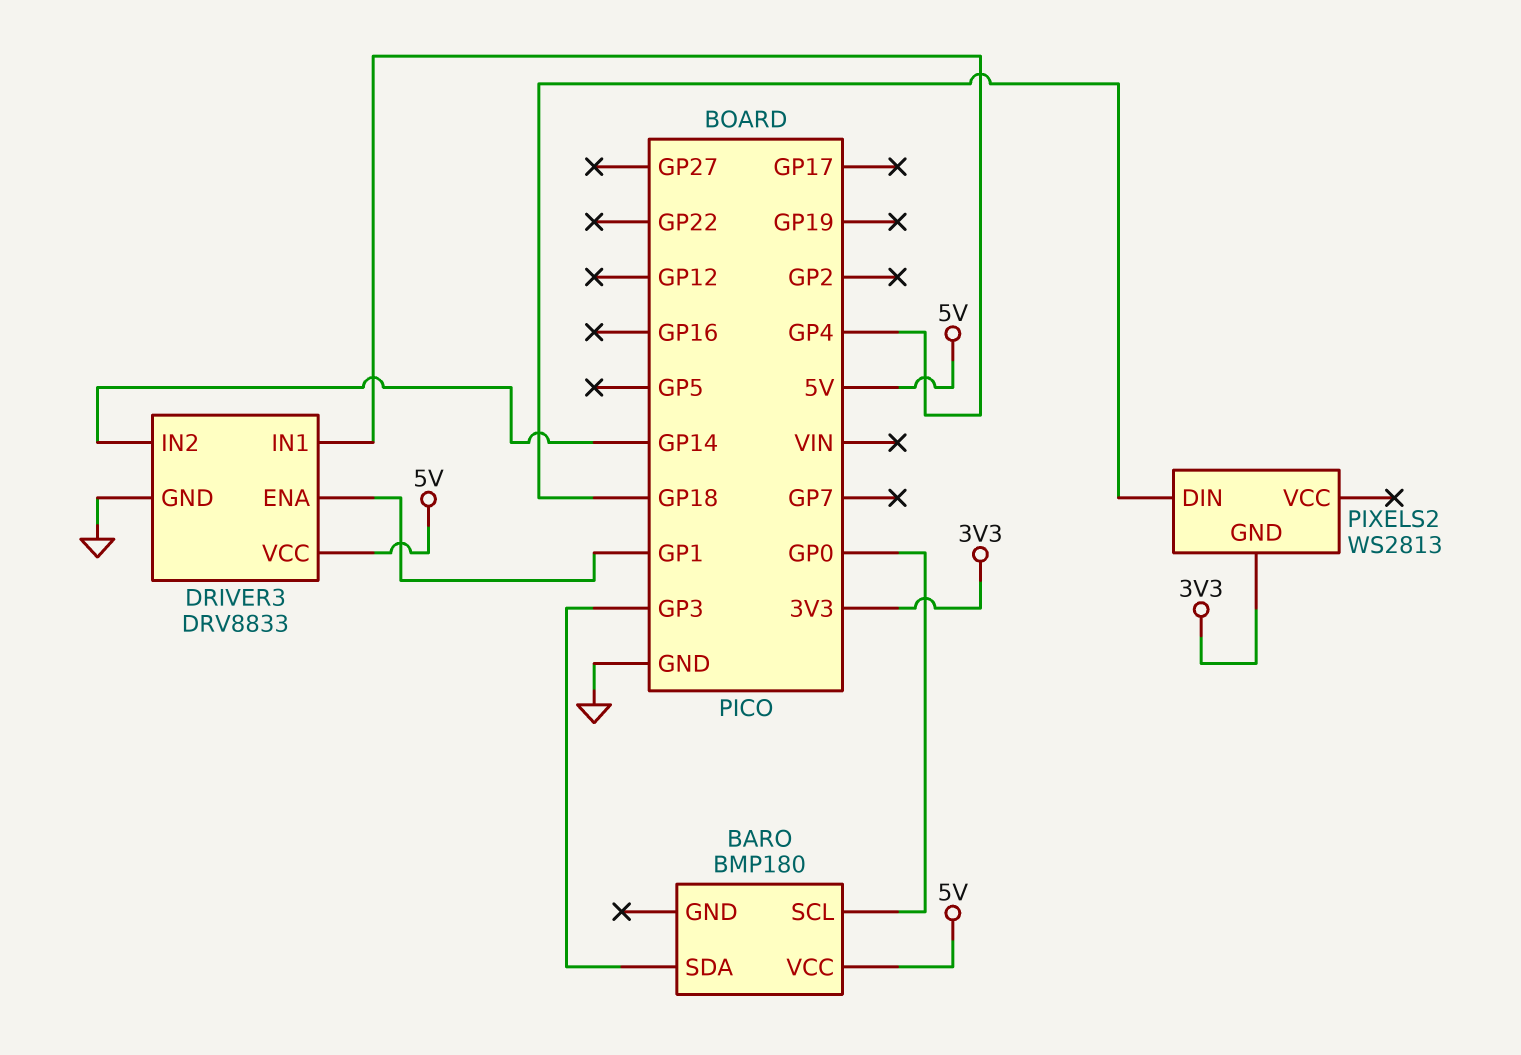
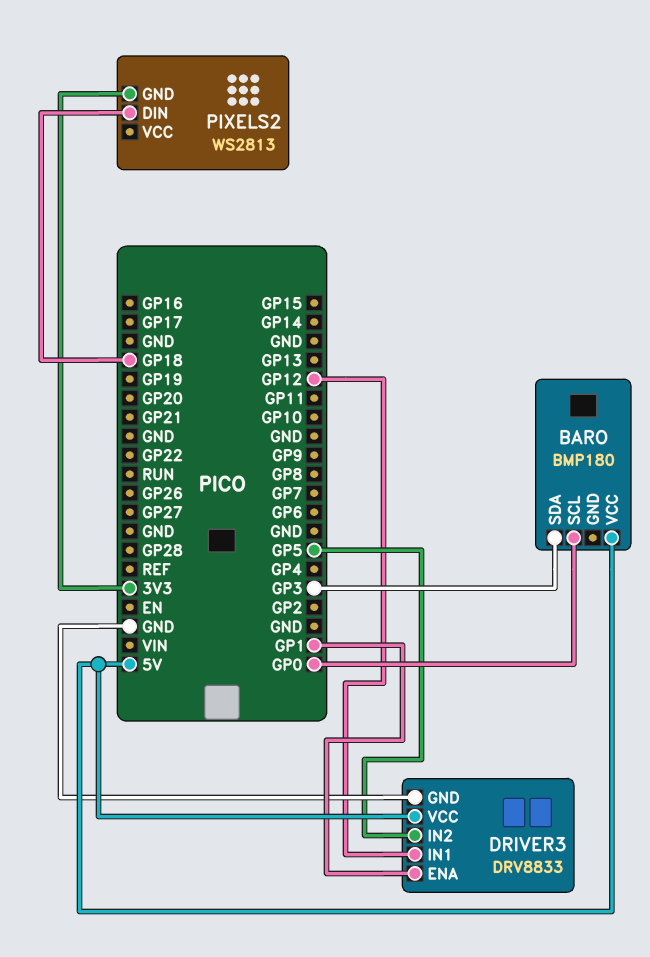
DRIVER3 pin IN1: GP4 -> GP12
DRIVER3 pin IN2: GP14 -> GP5

